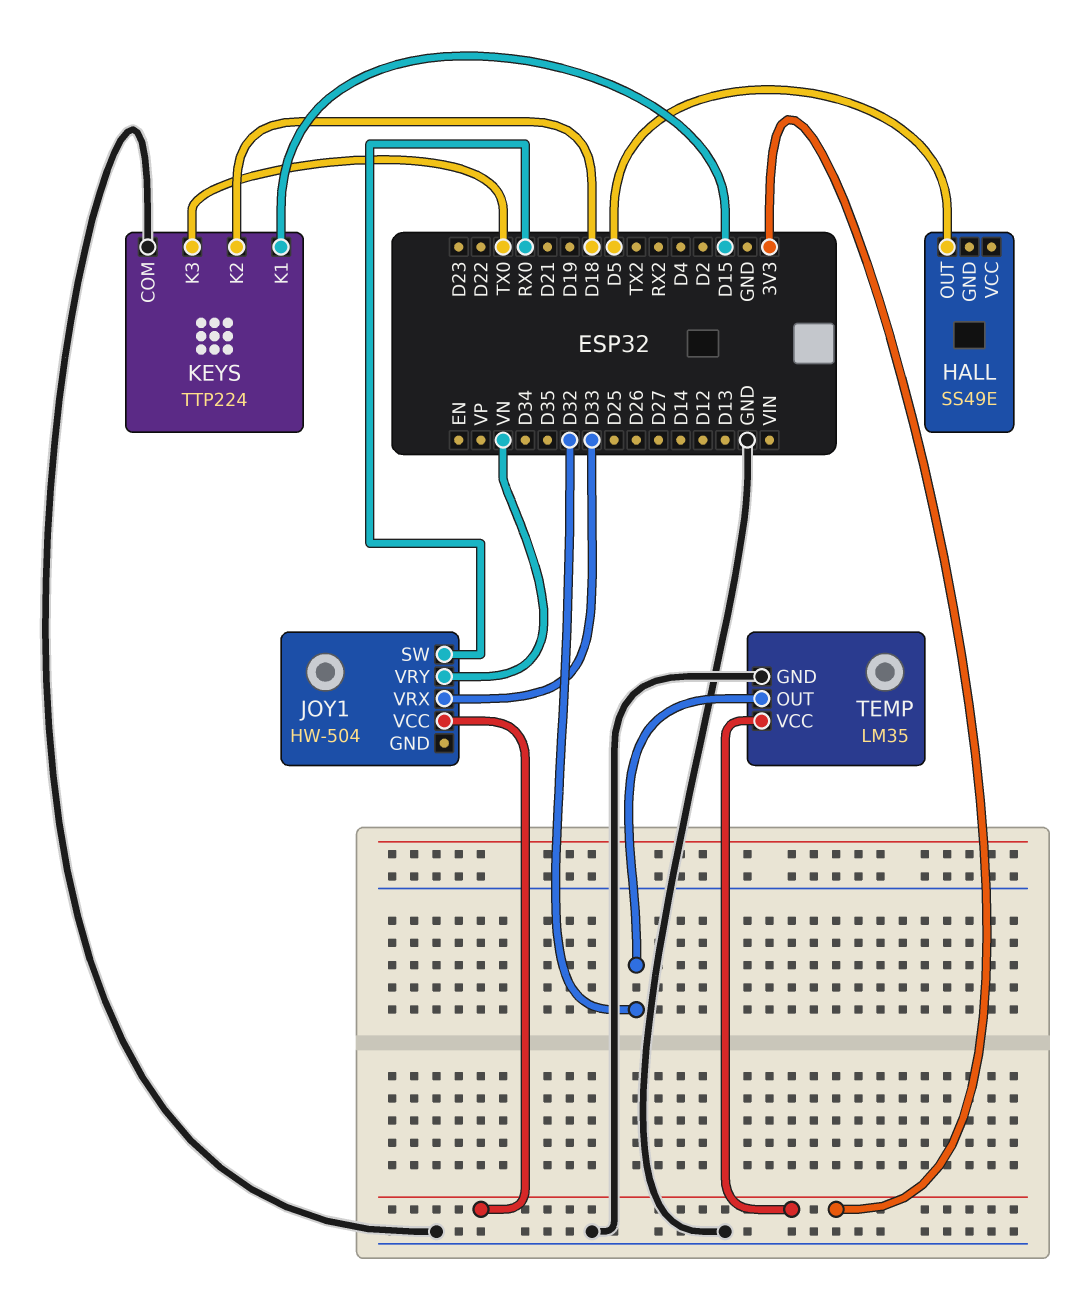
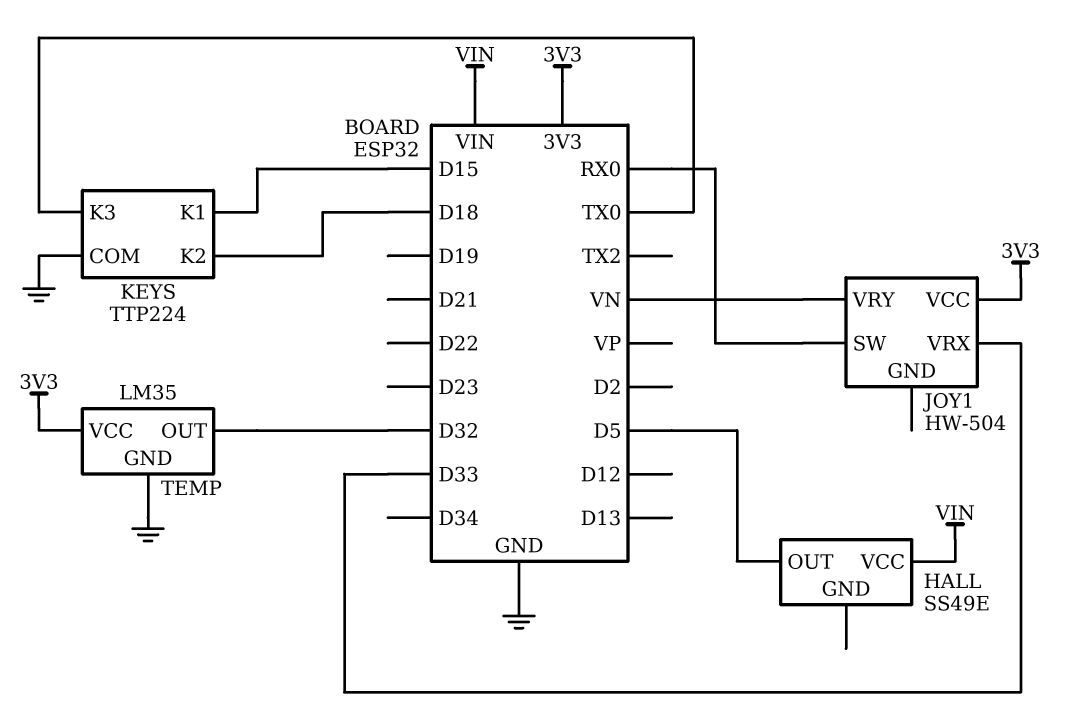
HALL pin VCC: none -> VIN

